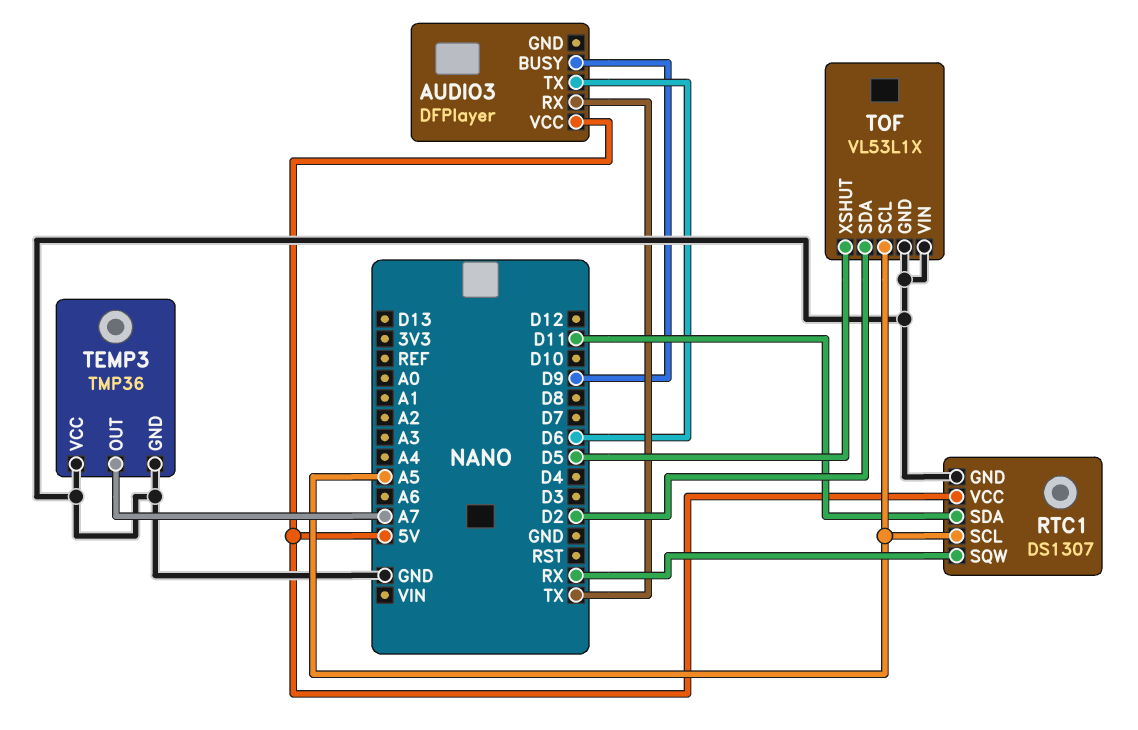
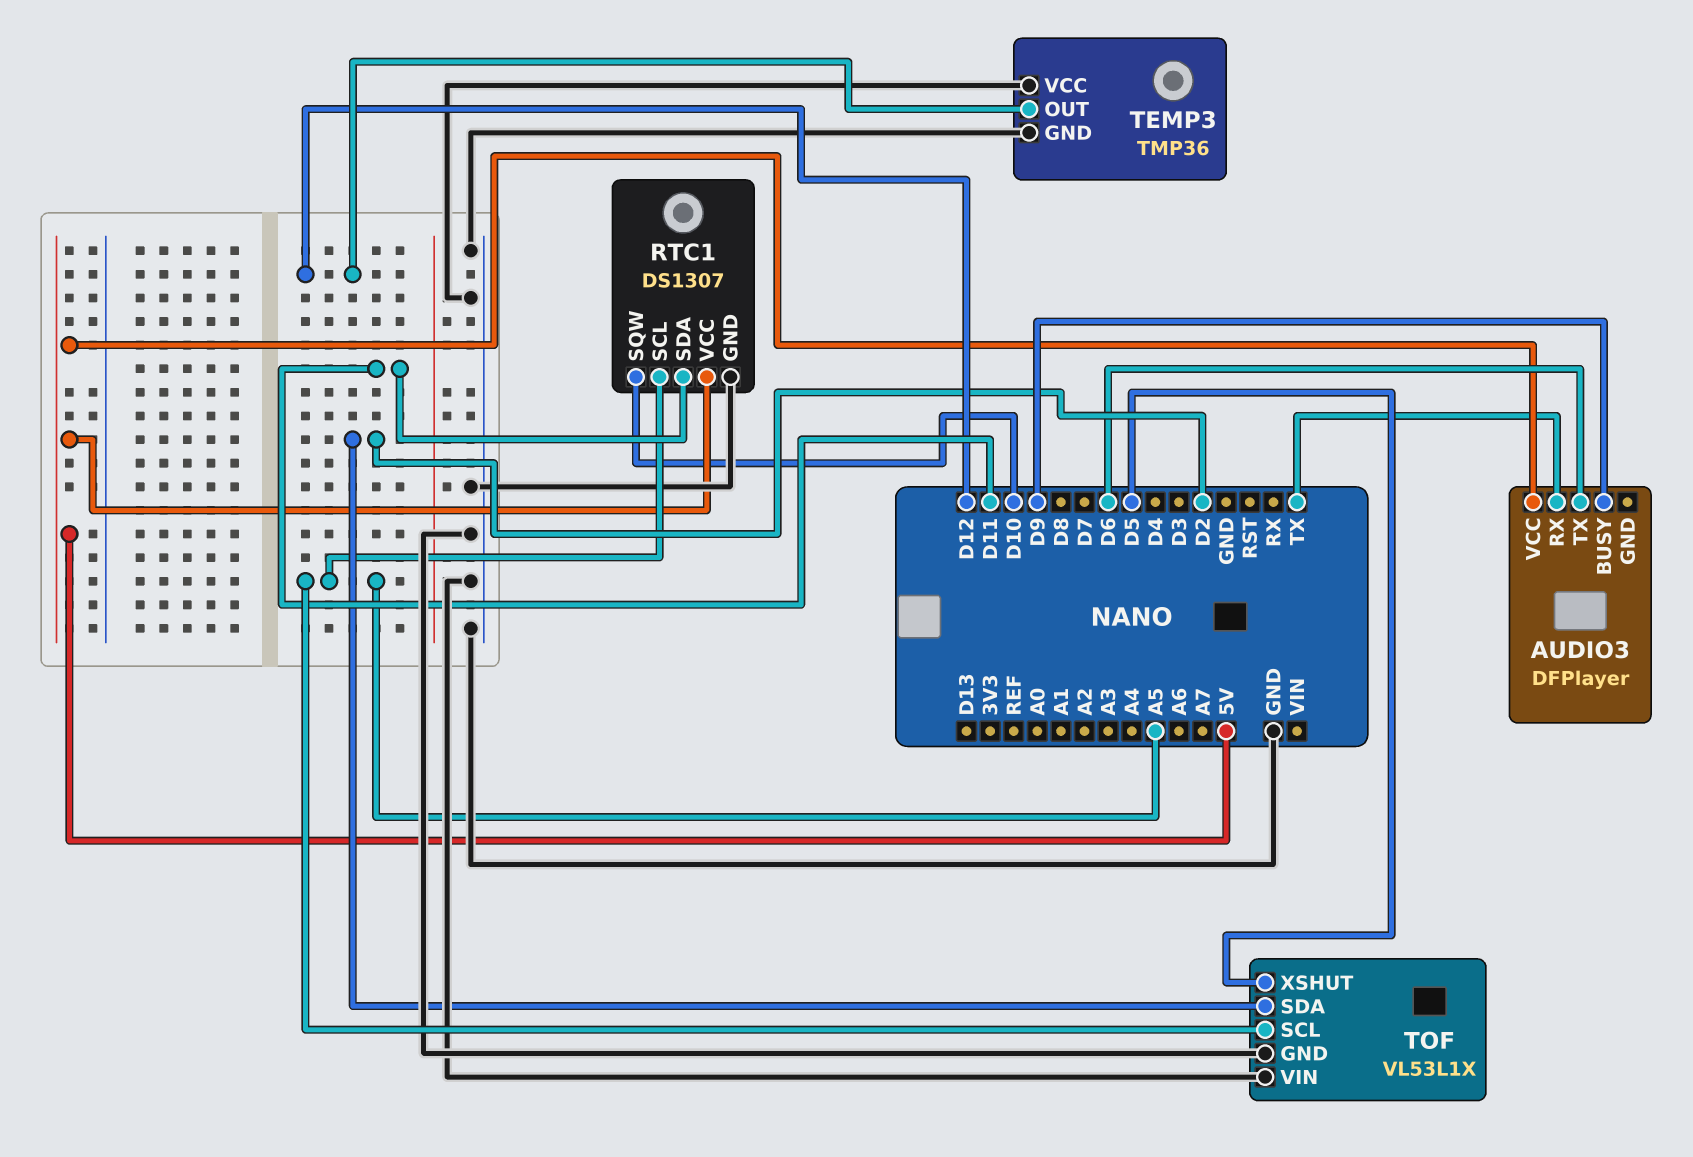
RTC1 pin SQW: RX -> D10
TEMP3 pin OUT: A7 -> D12

